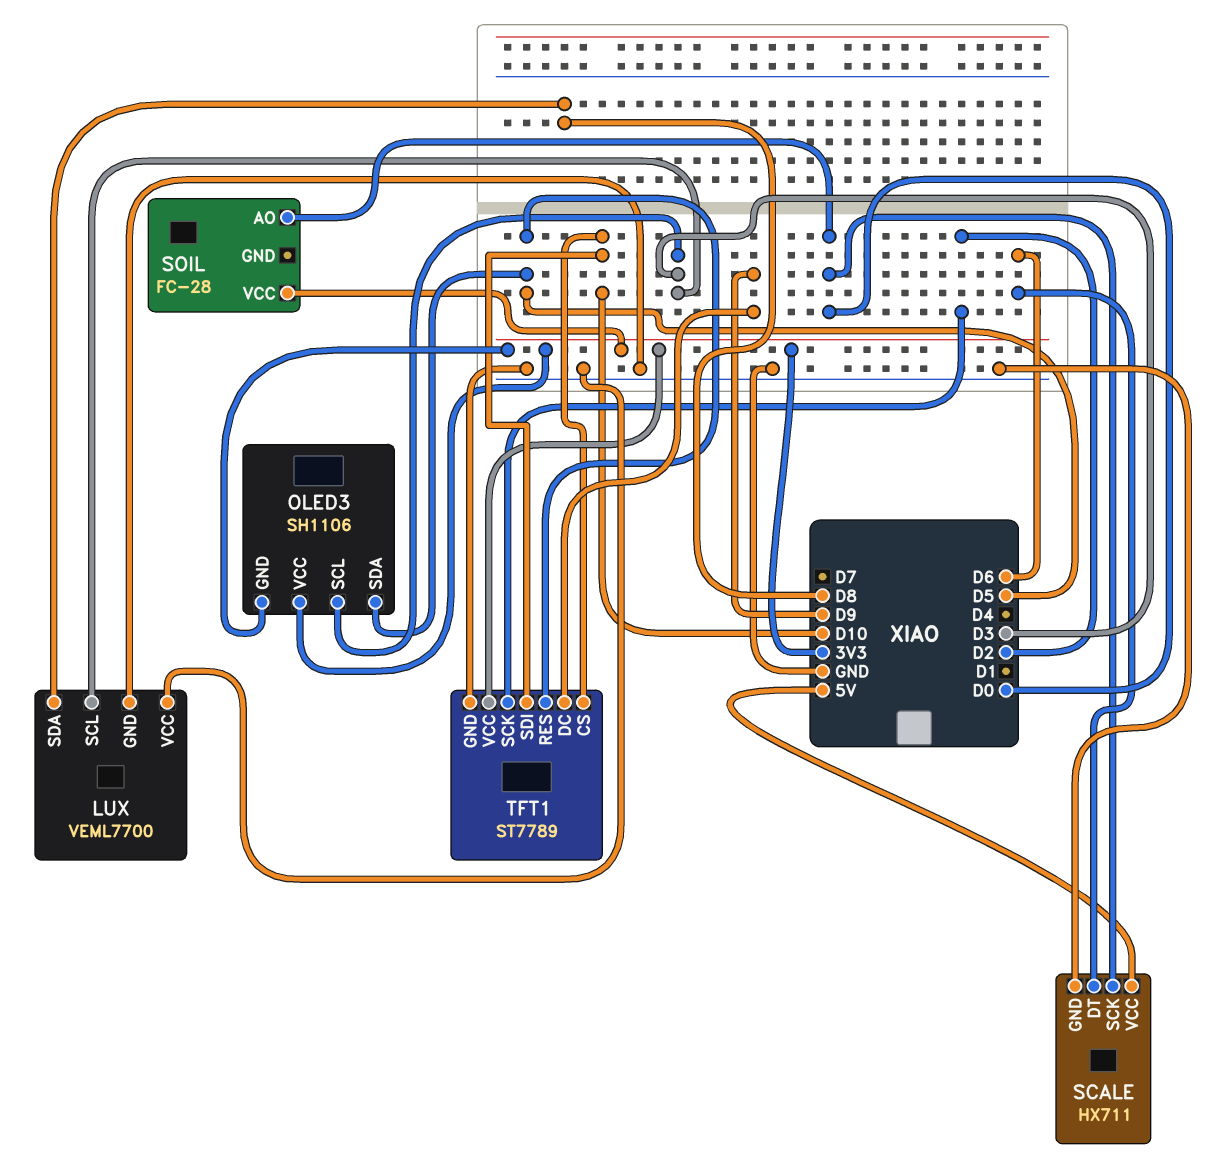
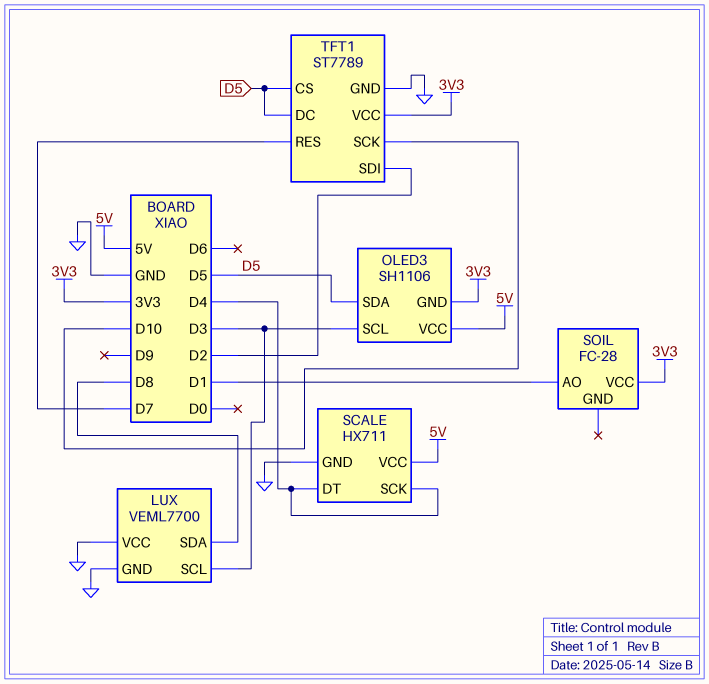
OLED3 pin VCC: 3V3 -> 5V
SCALE pin DT: D6 -> D4
SCALE pin SCK: D0 -> D4
SOIL pin AO: D0 -> D1
TFT1 pin CS: D10 -> D5
TFT1 pin DC: D9 -> D5
TFT1 pin RES: D5 -> D7
TFT1 pin SCK: D2 -> D10
TFT1 pin SDI: D10 -> D2

